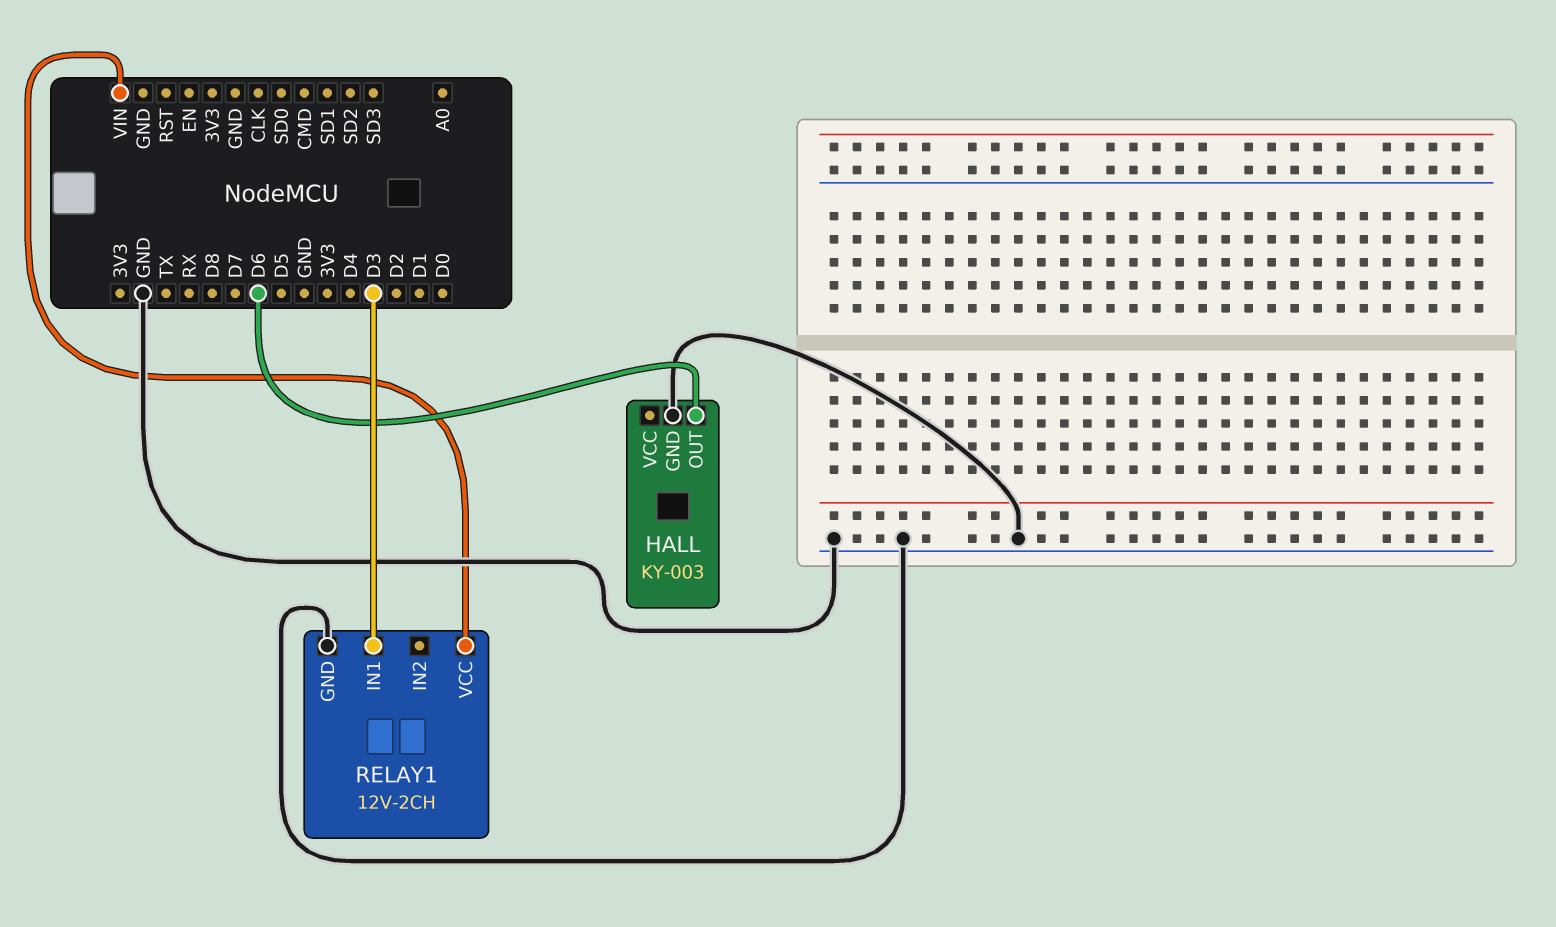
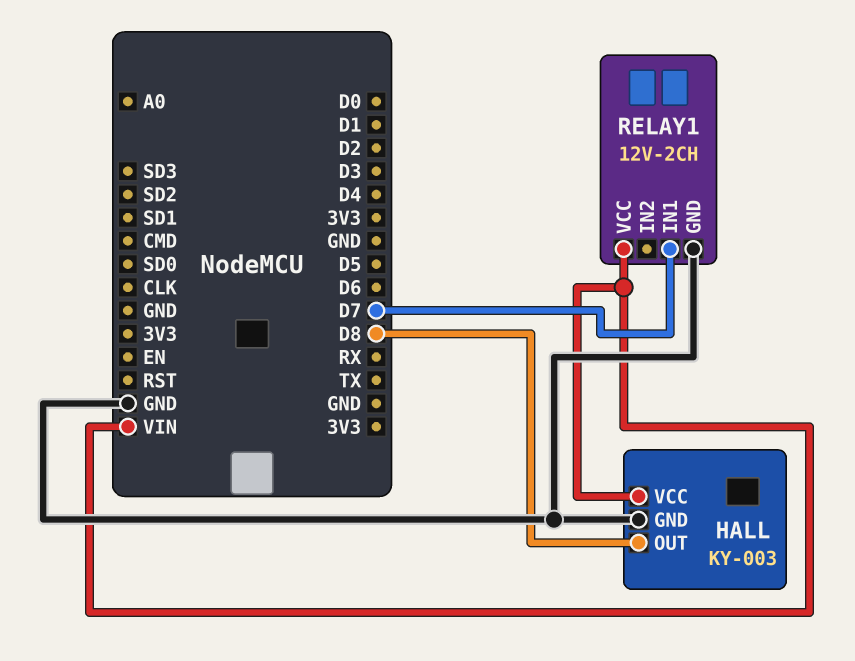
HALL pin OUT: D6 -> D8
HALL pin VCC: none -> VIN
RELAY1 pin IN1: D3 -> D7

